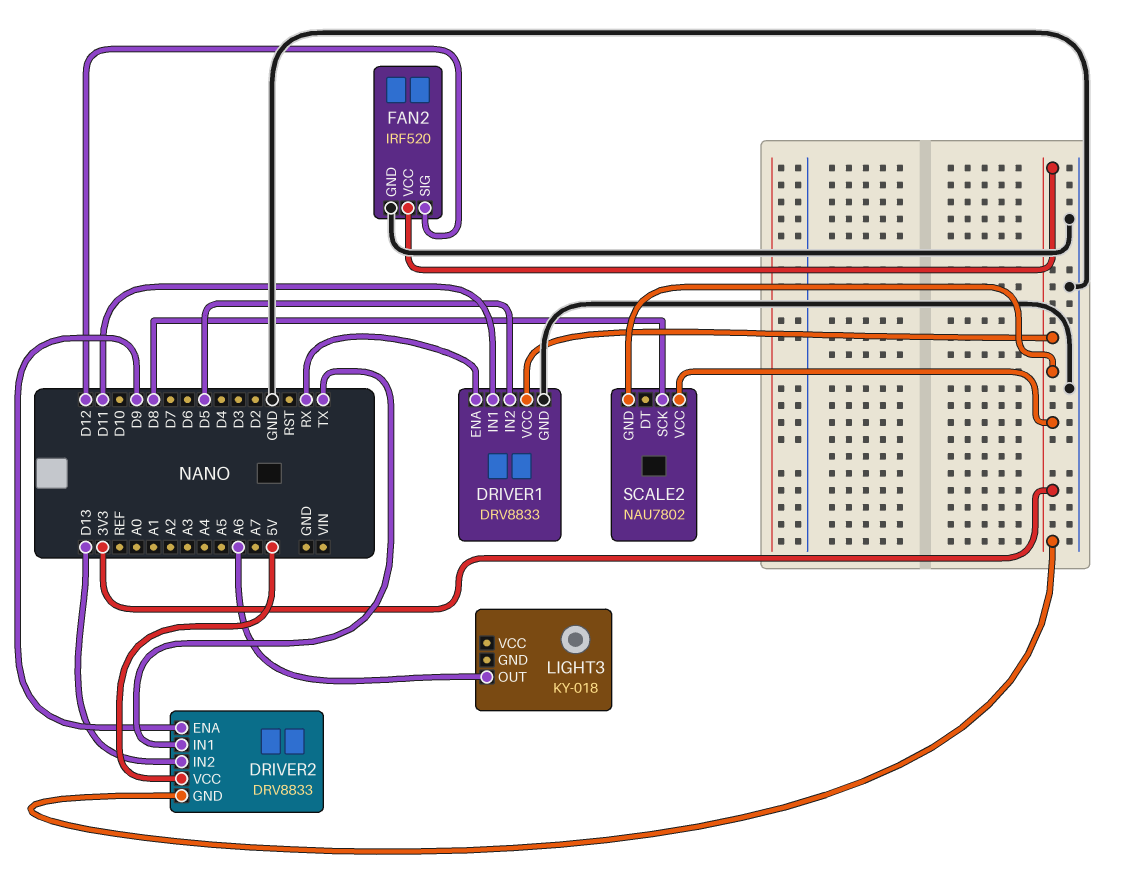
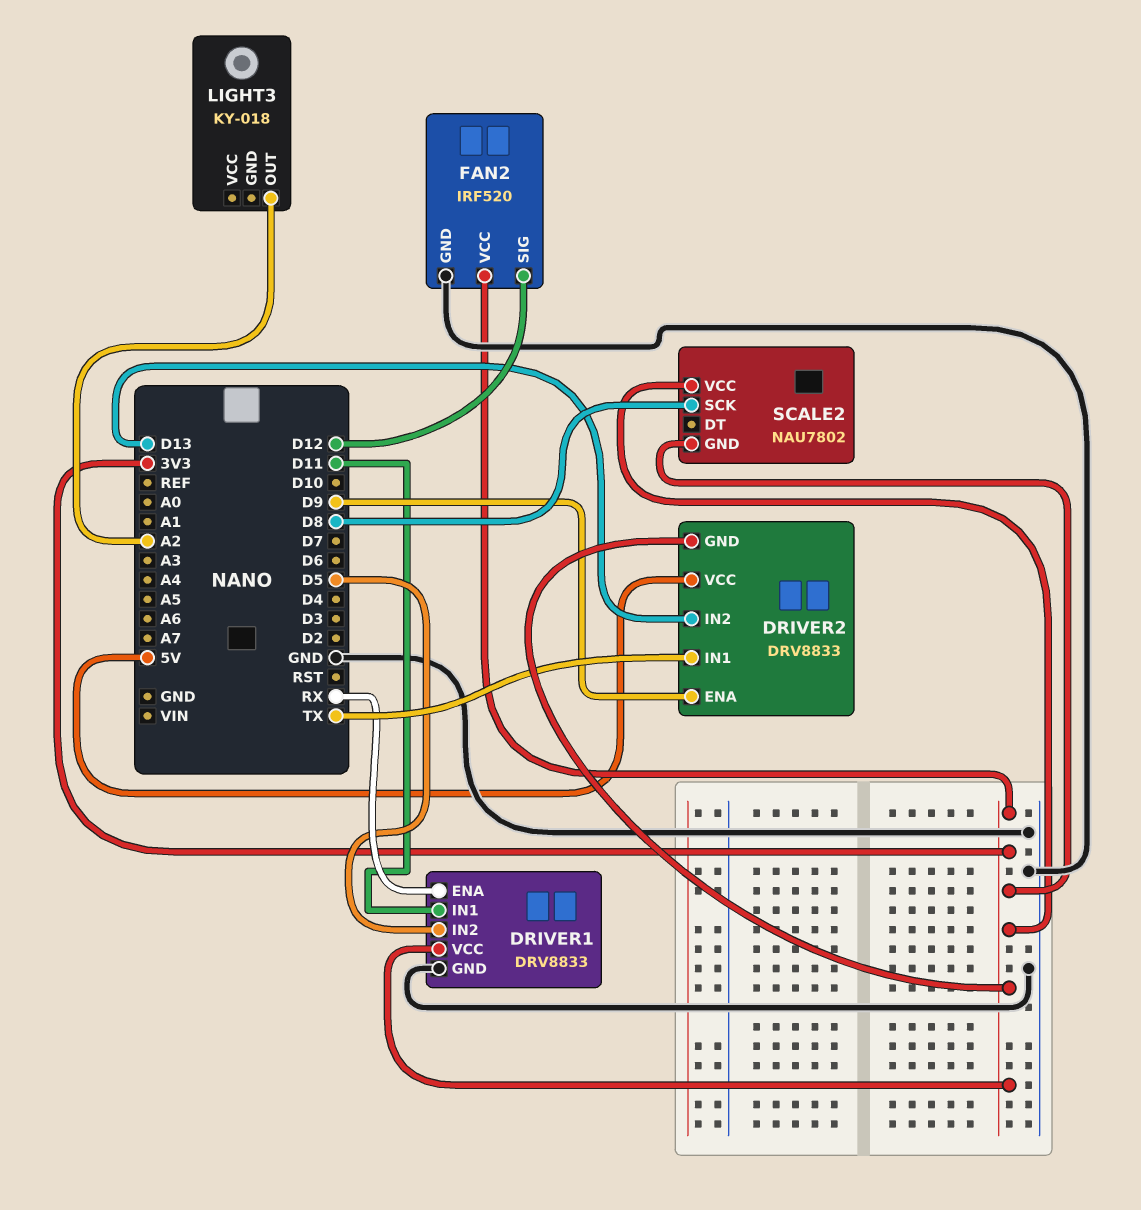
LIGHT3 pin OUT: A6 -> A2

